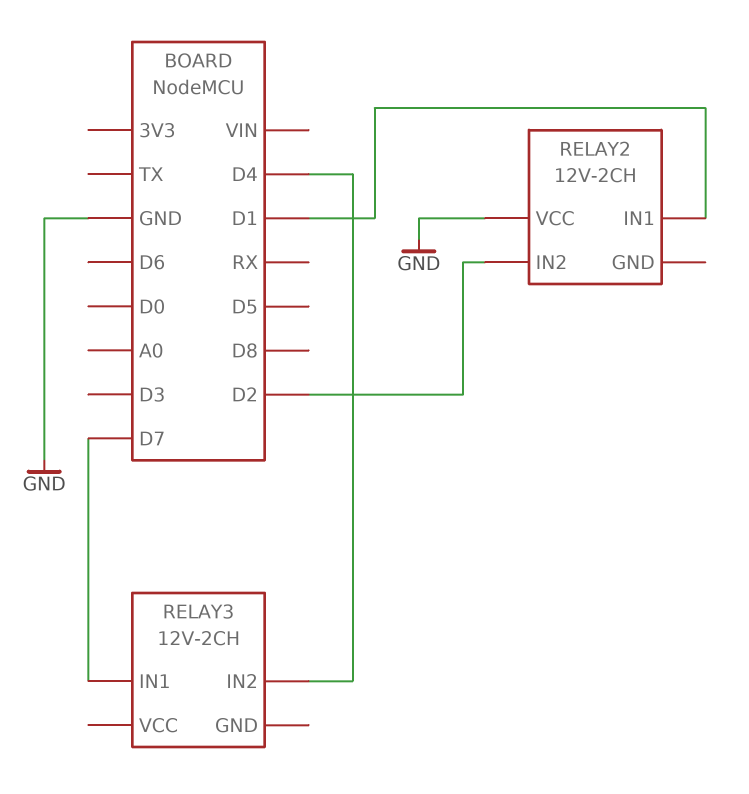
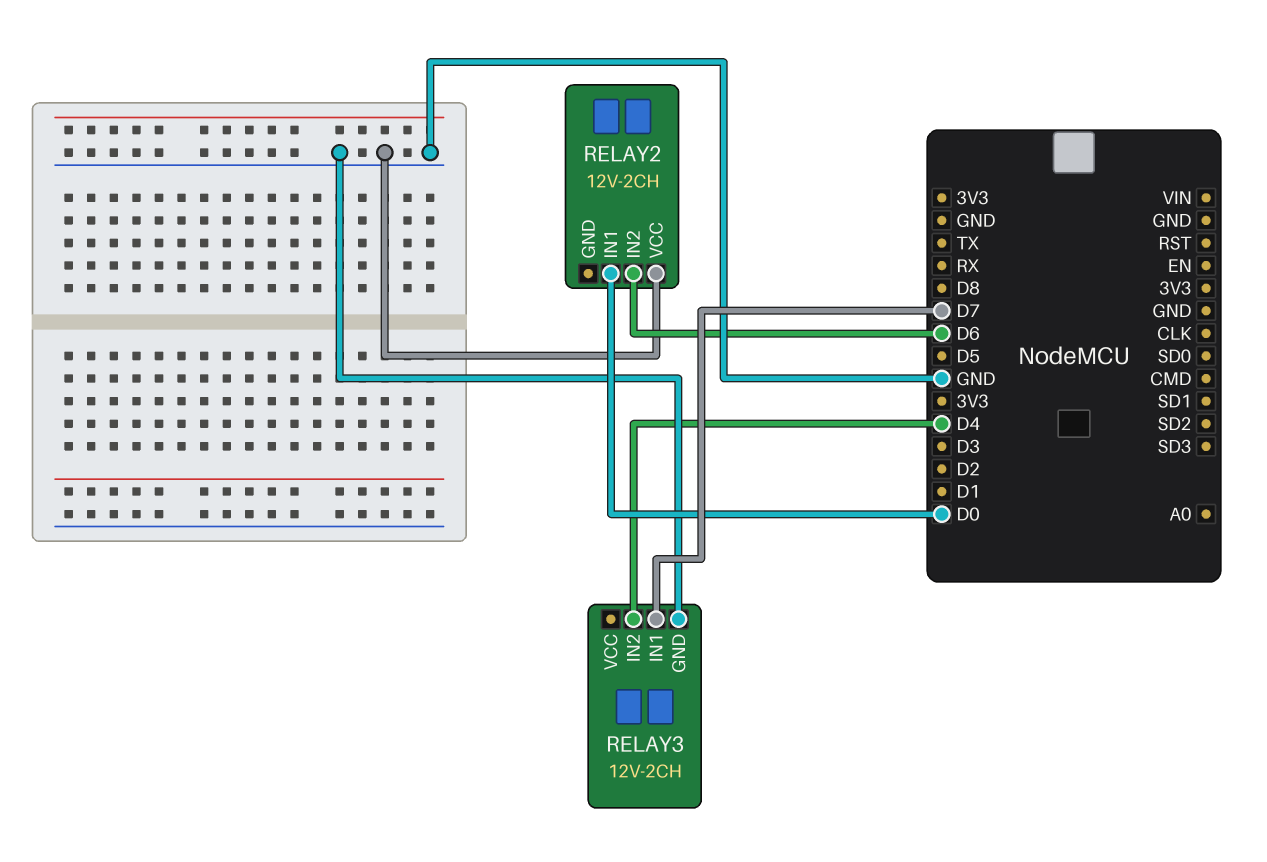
RELAY2 pin IN1: D1 -> D0
RELAY2 pin IN2: D2 -> D6
RELAY3 pin GND: none -> GND

